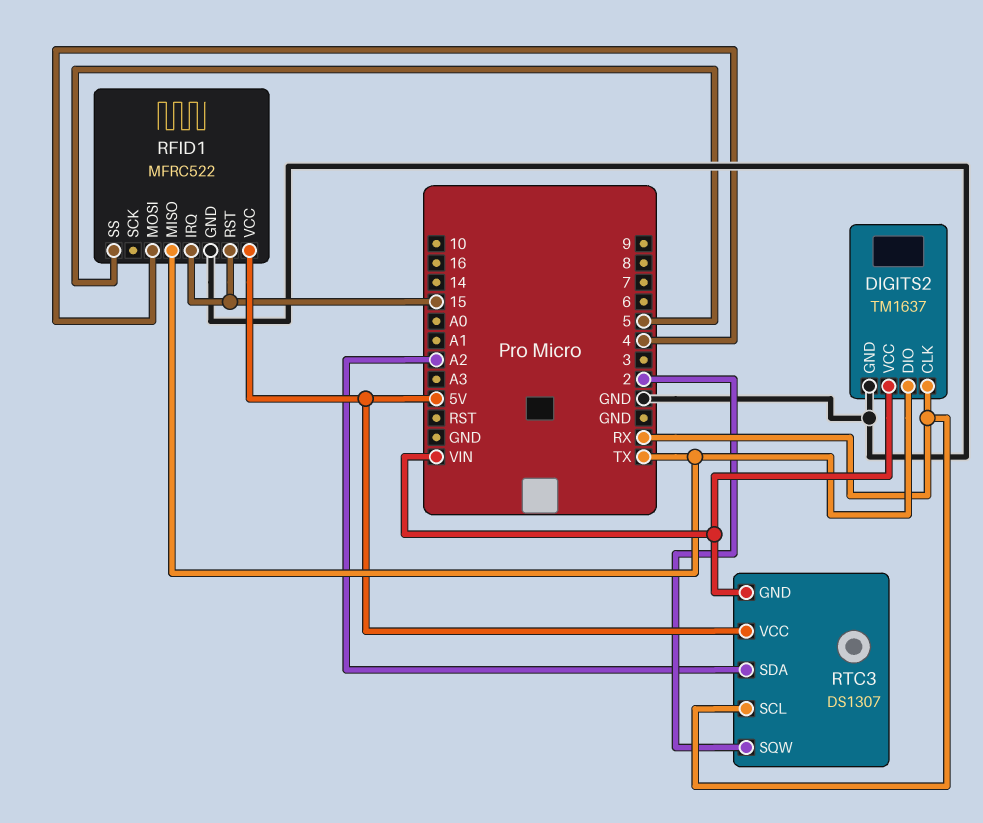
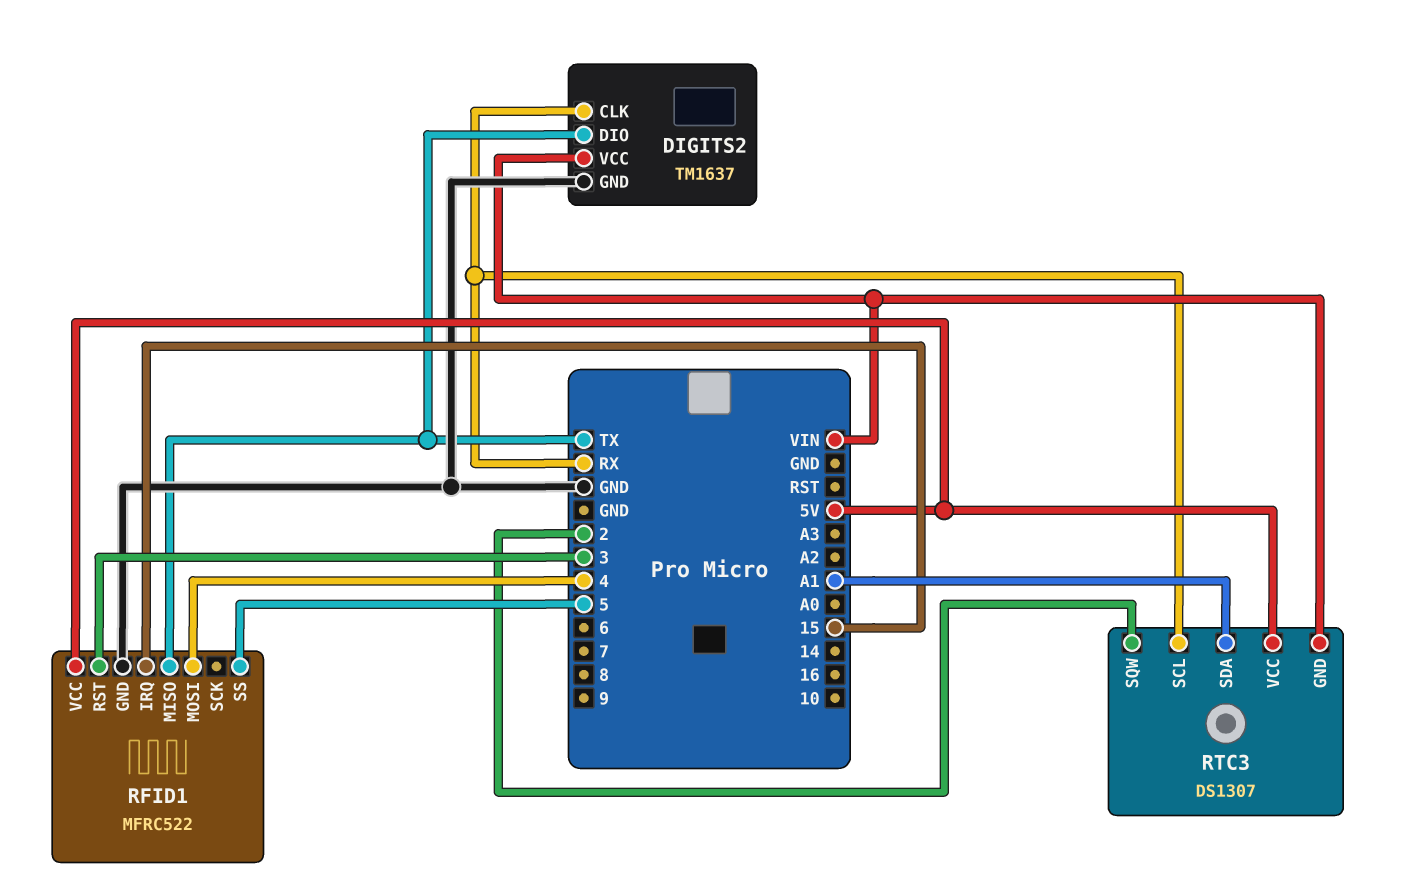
RFID1 pin RST: 15 -> 3
RTC3 pin SDA: A2 -> A1

